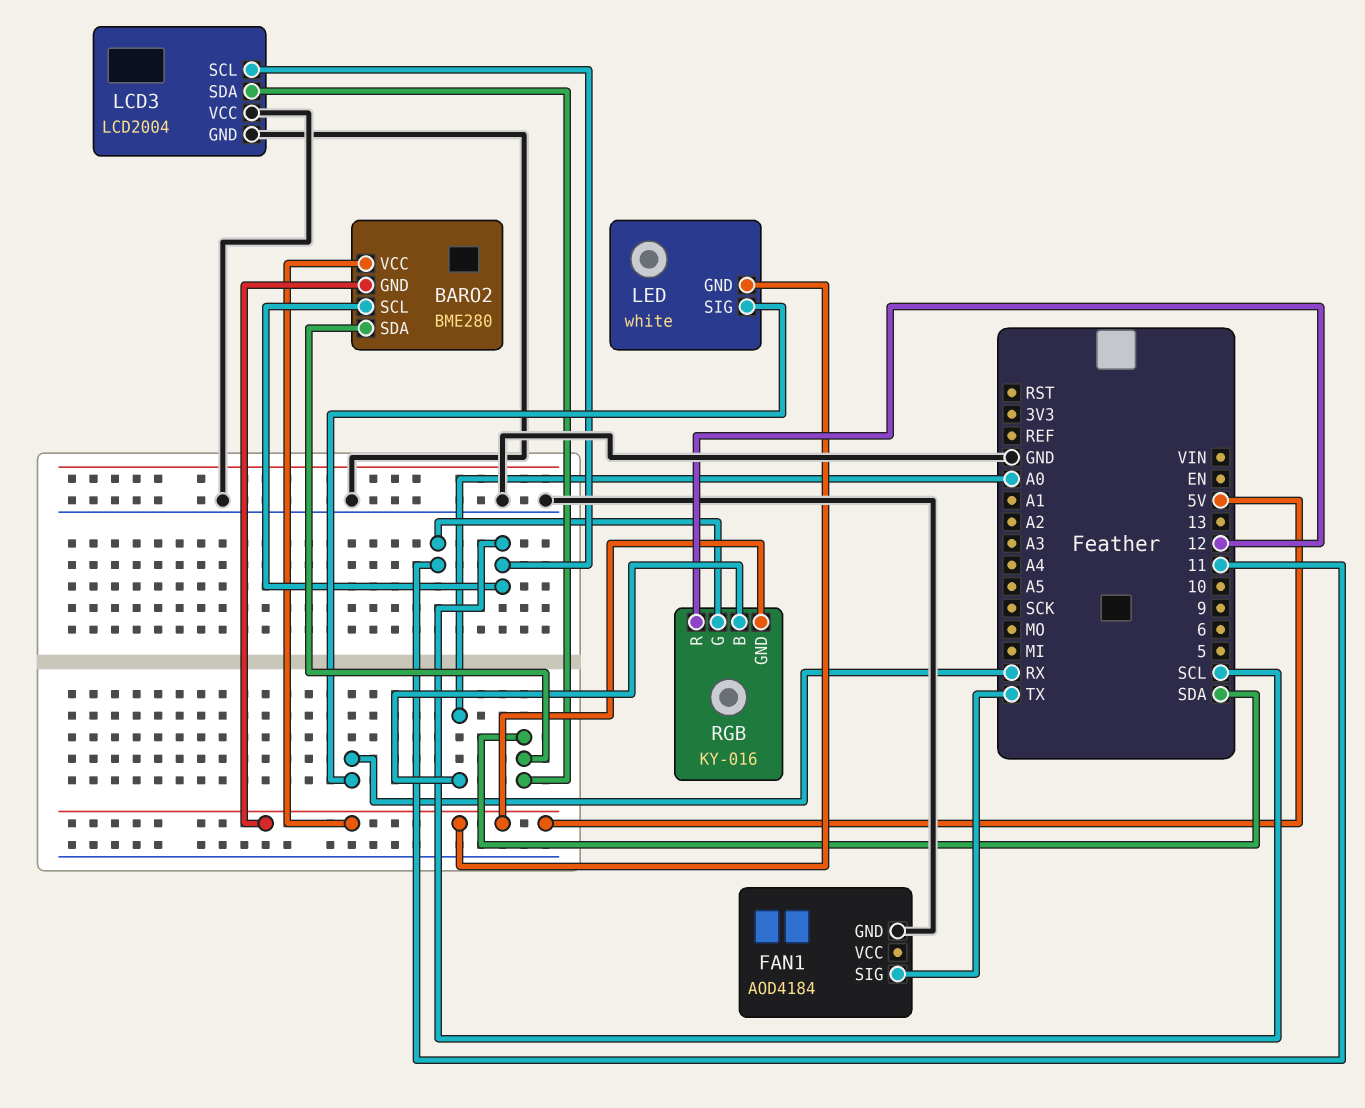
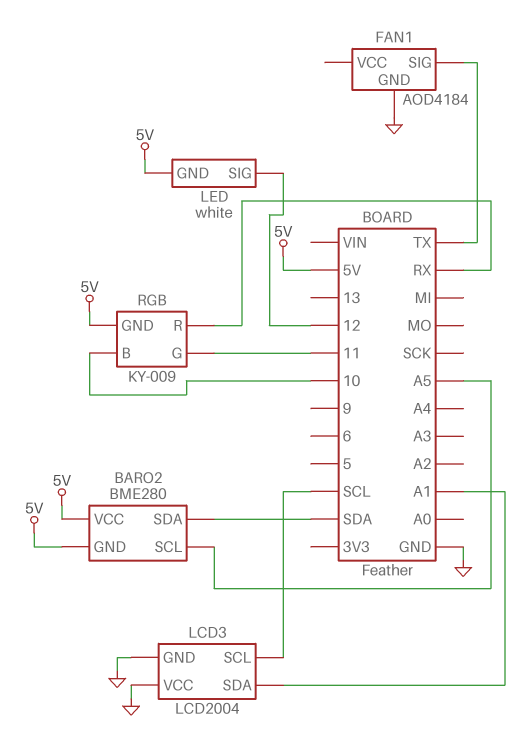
BARO2 pin SCL: SCL -> A5
LCD3 pin SDA: SDA -> A1
LED pin SIG: RX -> 12
RGB: KY-016 -> KY-009
RGB pin B: A0 -> 10
RGB pin R: 12 -> RX

